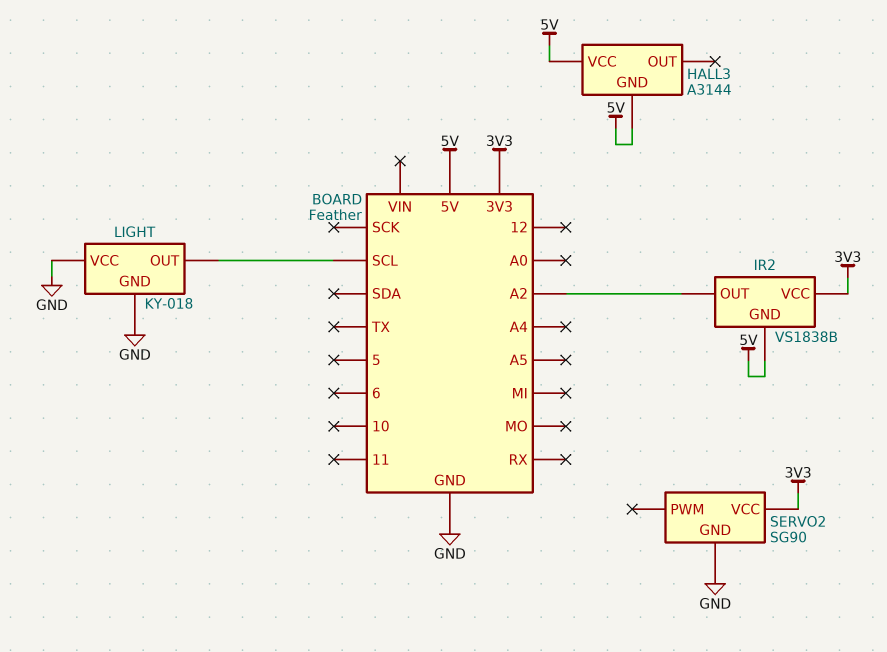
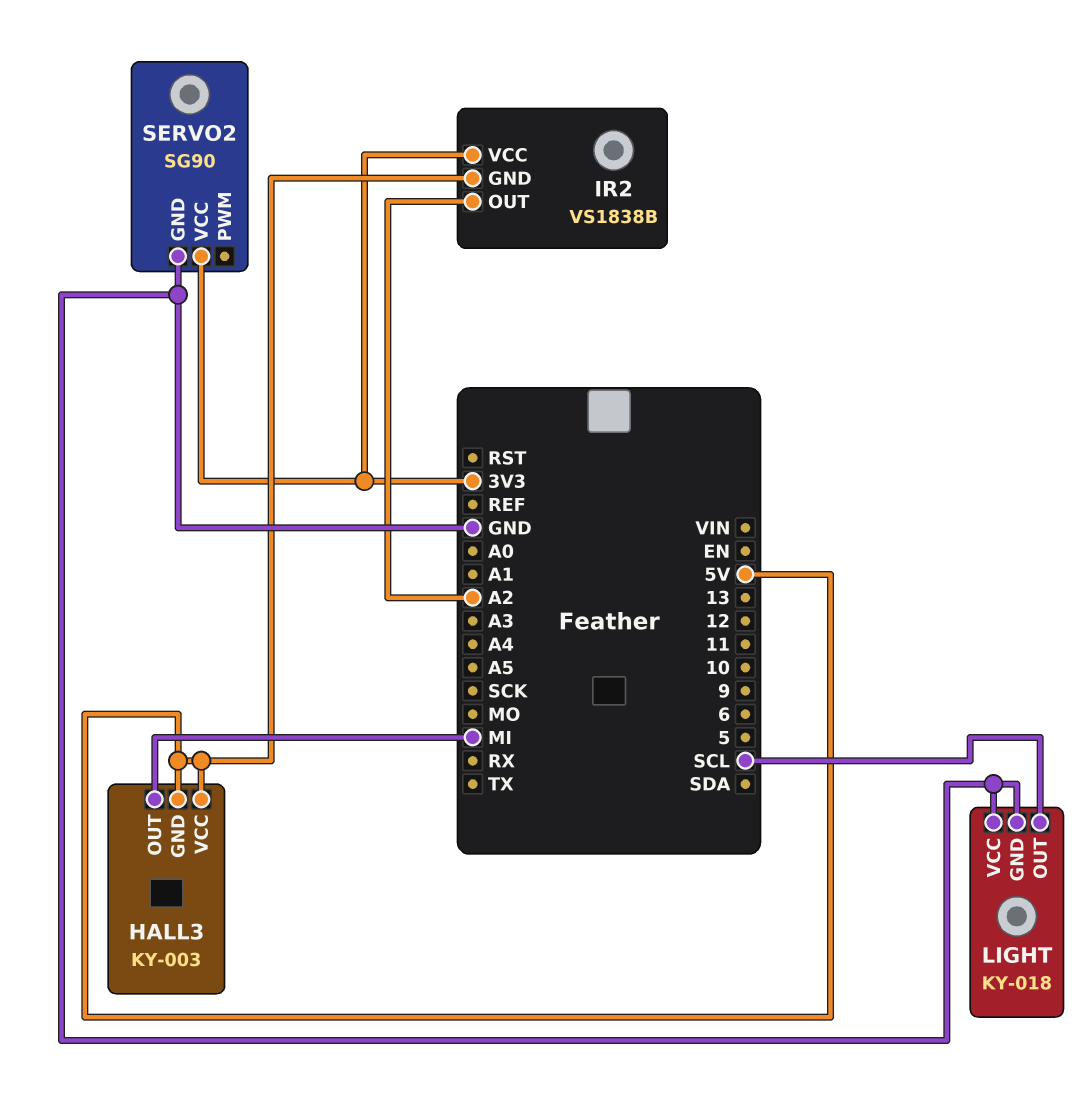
HALL3: A3144 -> KY-003
HALL3 pin OUT: none -> MI

